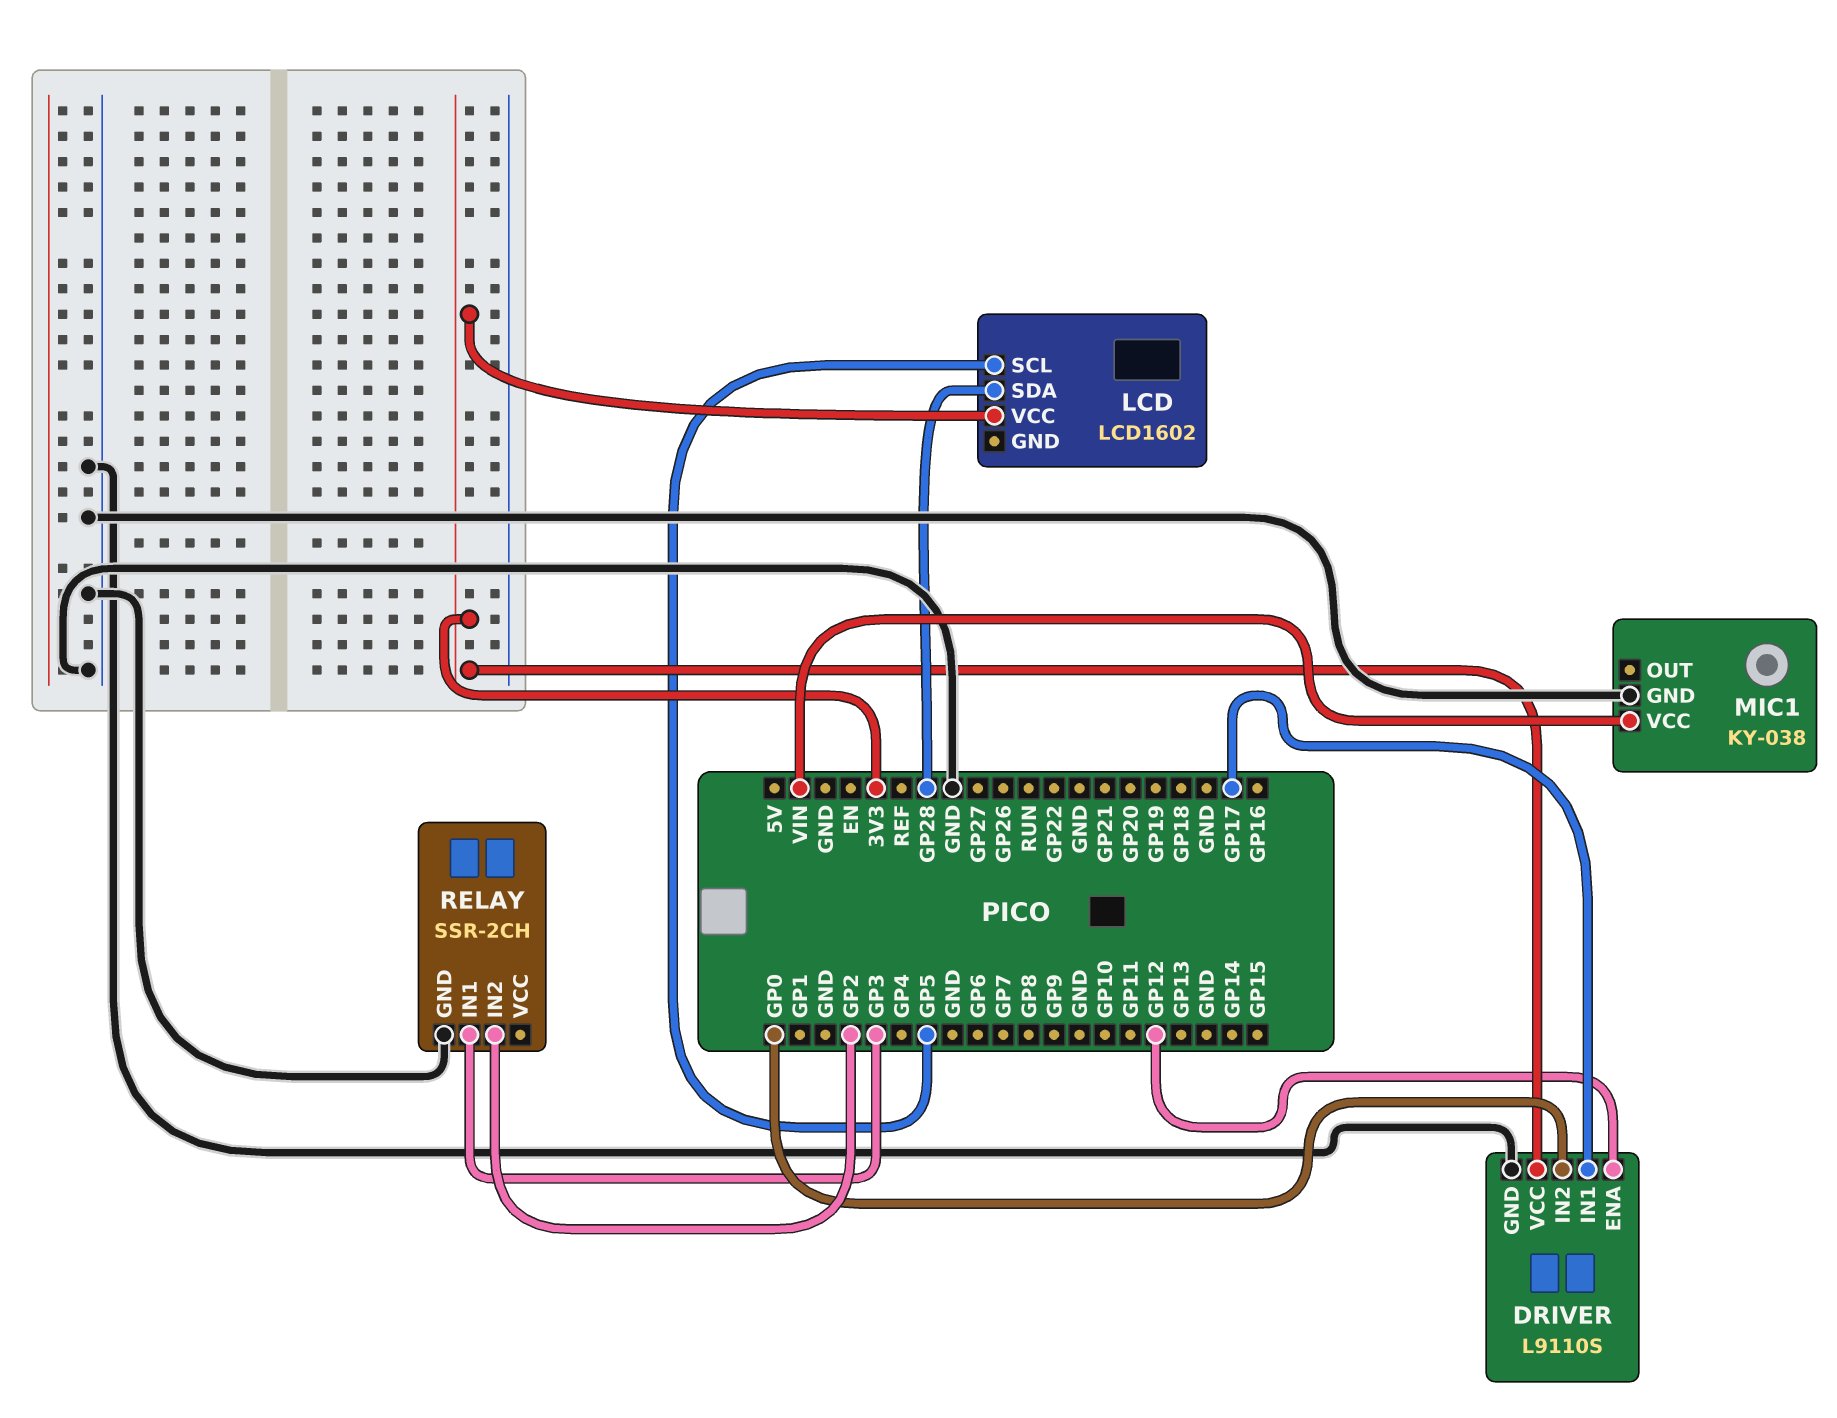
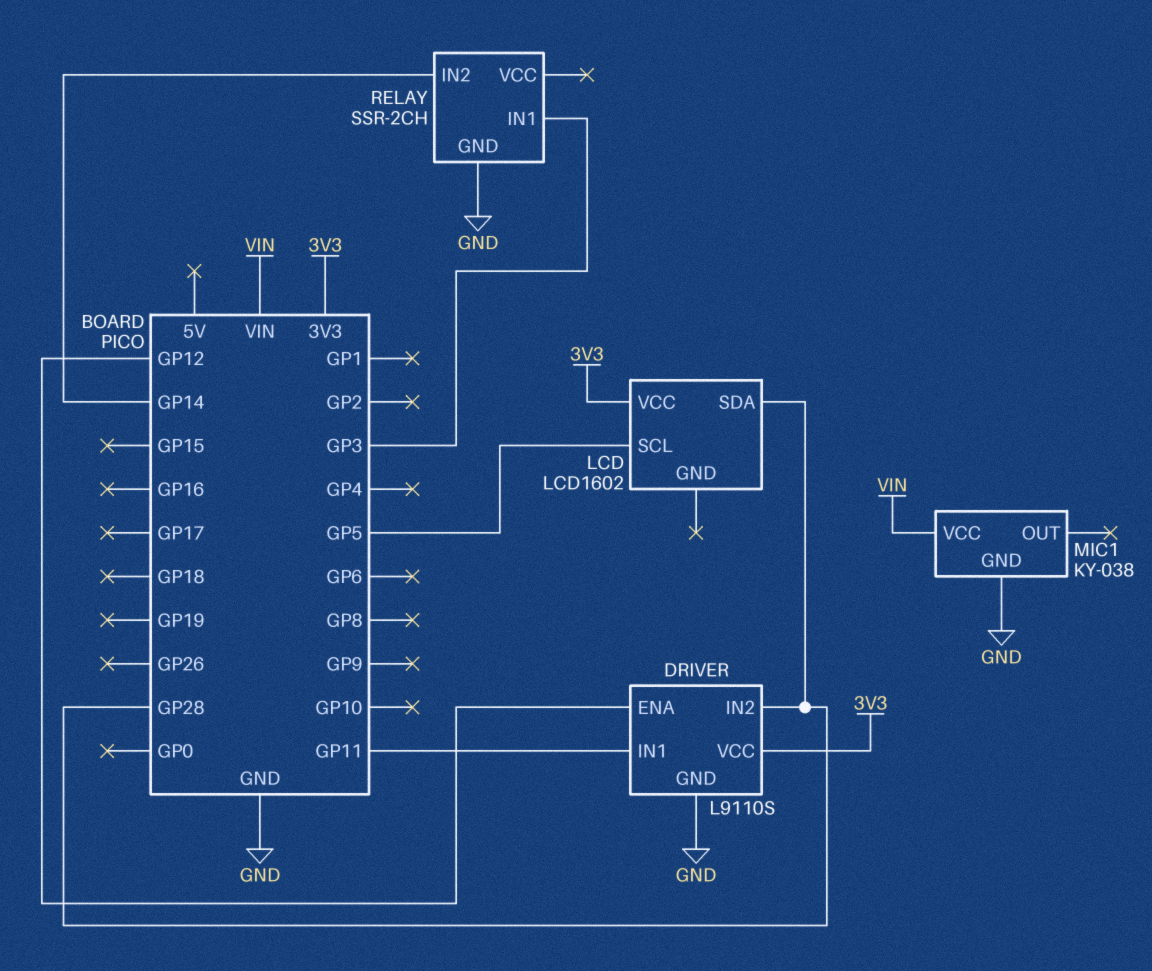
DRIVER pin IN1: GP17 -> GP11
DRIVER pin IN2: GP0 -> GP28
RELAY pin IN2: GP2 -> GP14

